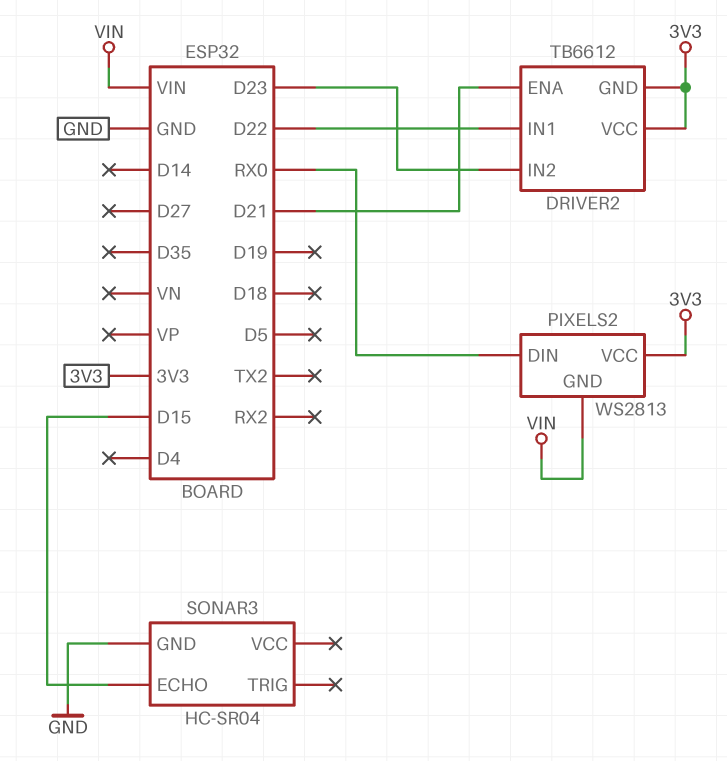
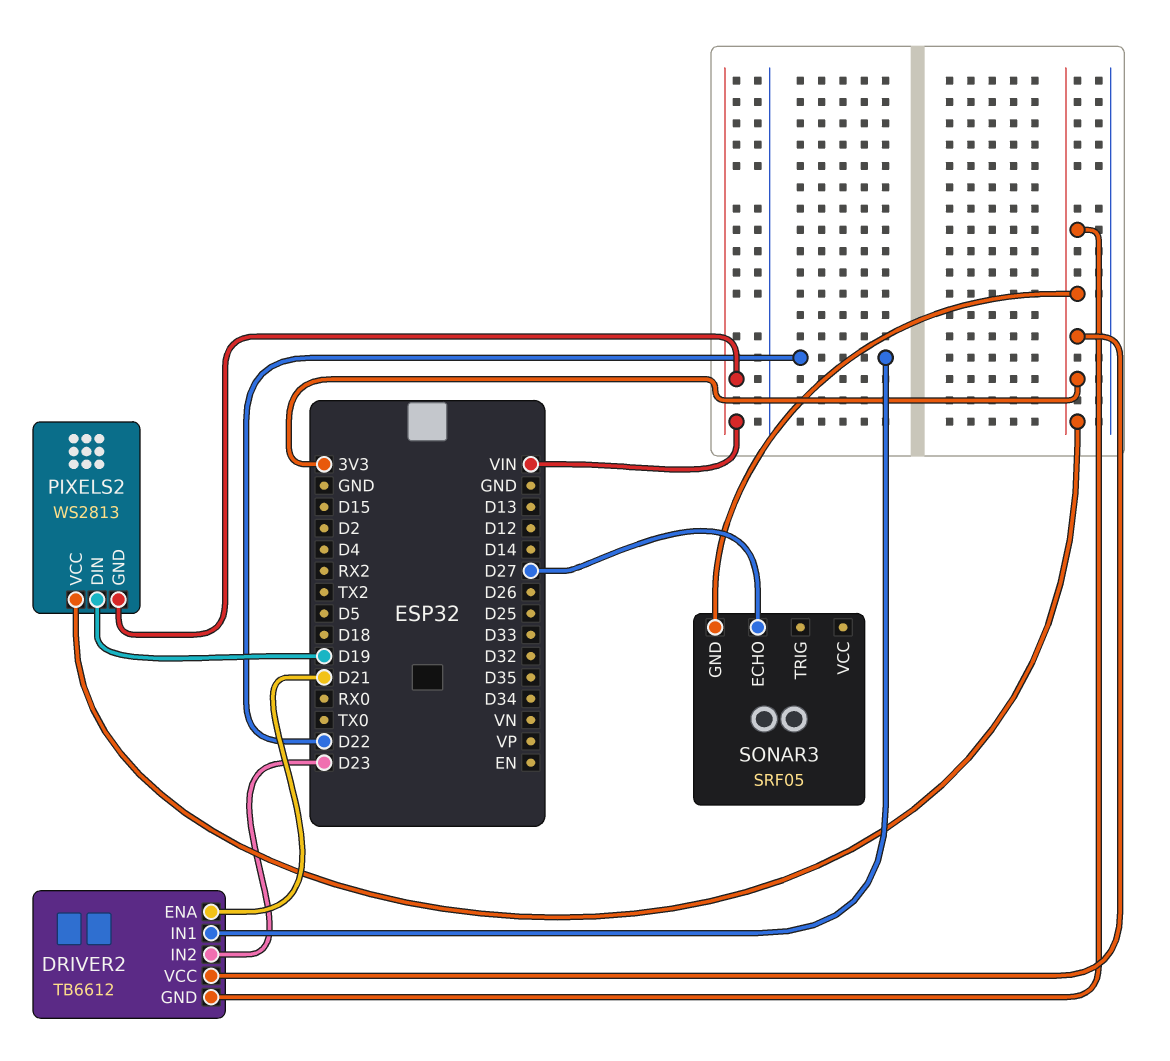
PIXELS2 pin DIN: RX0 -> D19
SONAR3: HC-SR04 -> SRF05
SONAR3 pin ECHO: D15 -> D27
SONAR3 pin GND: GND -> 3V3

